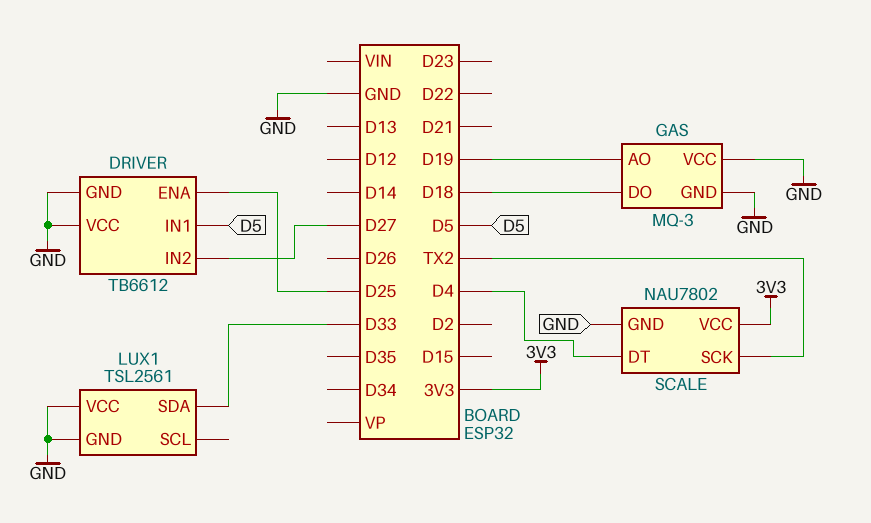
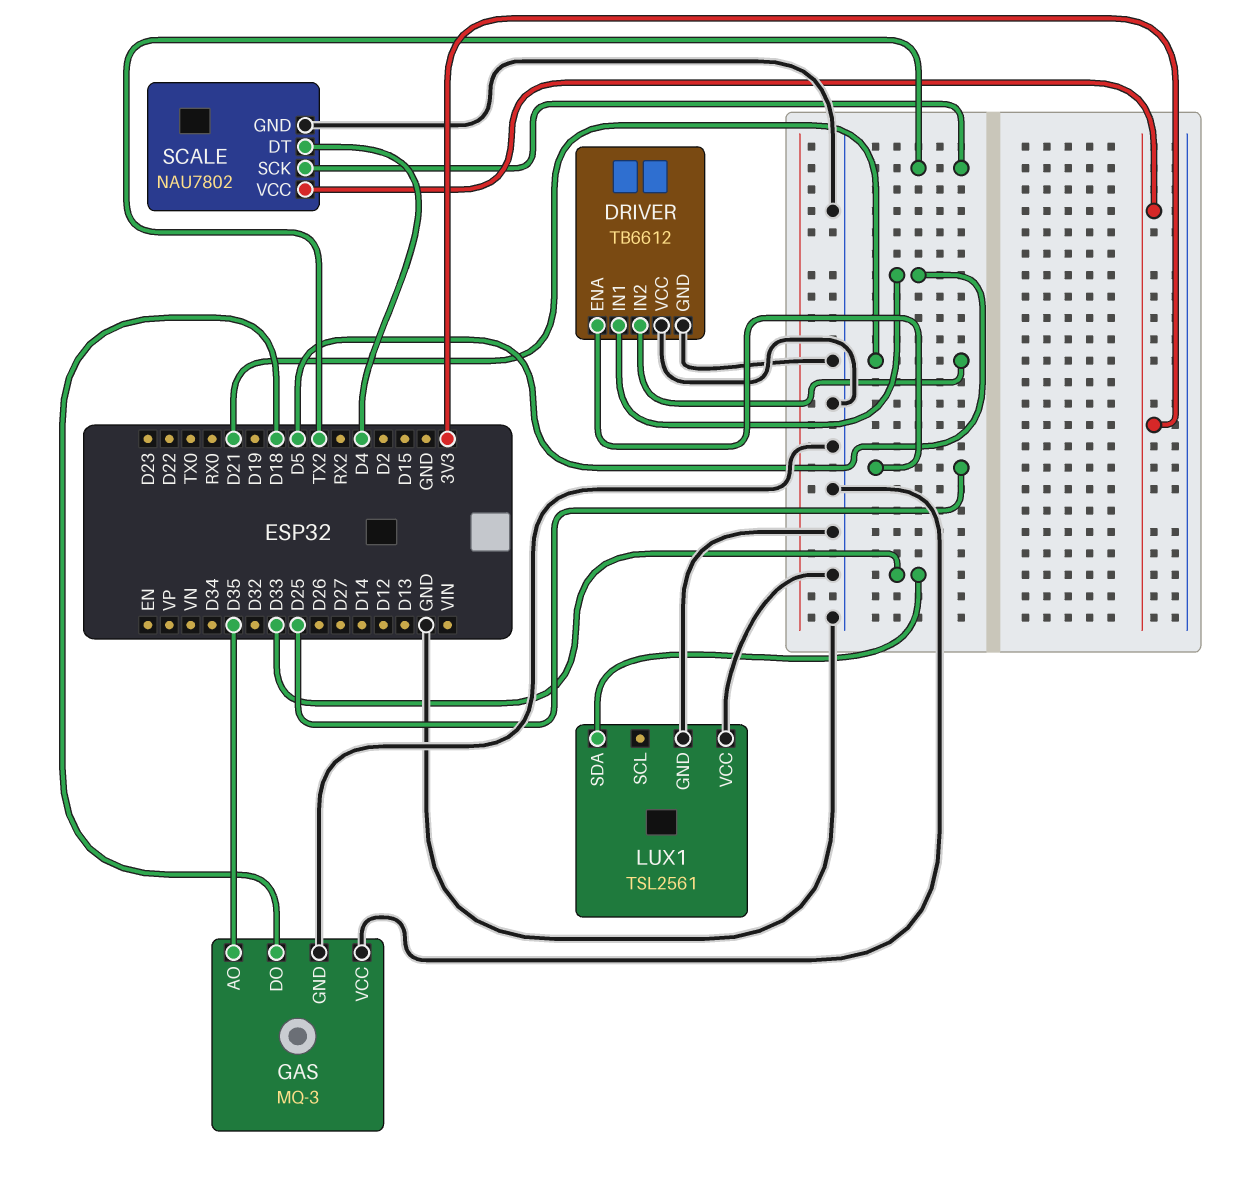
DRIVER pin IN2: D27 -> D21
GAS pin AO: D19 -> D35

